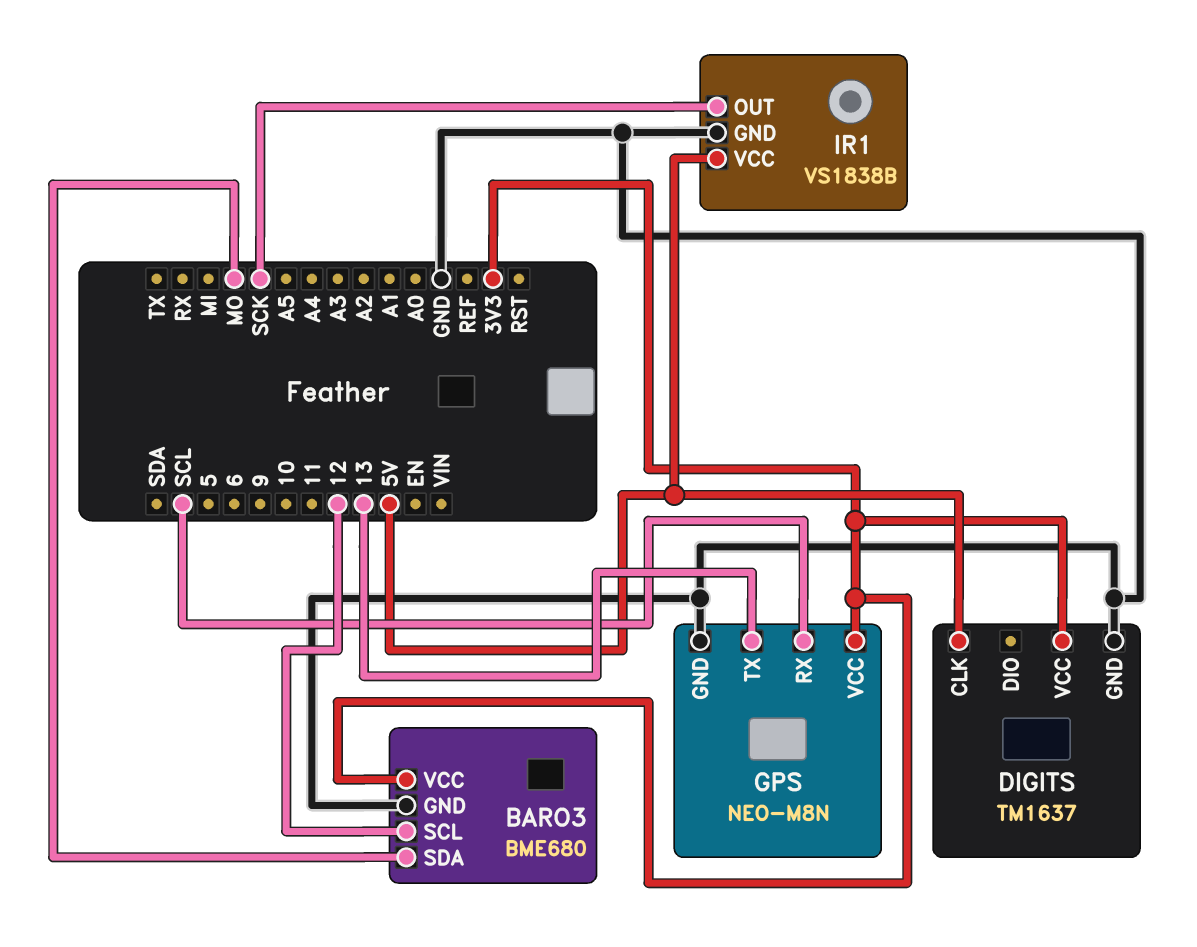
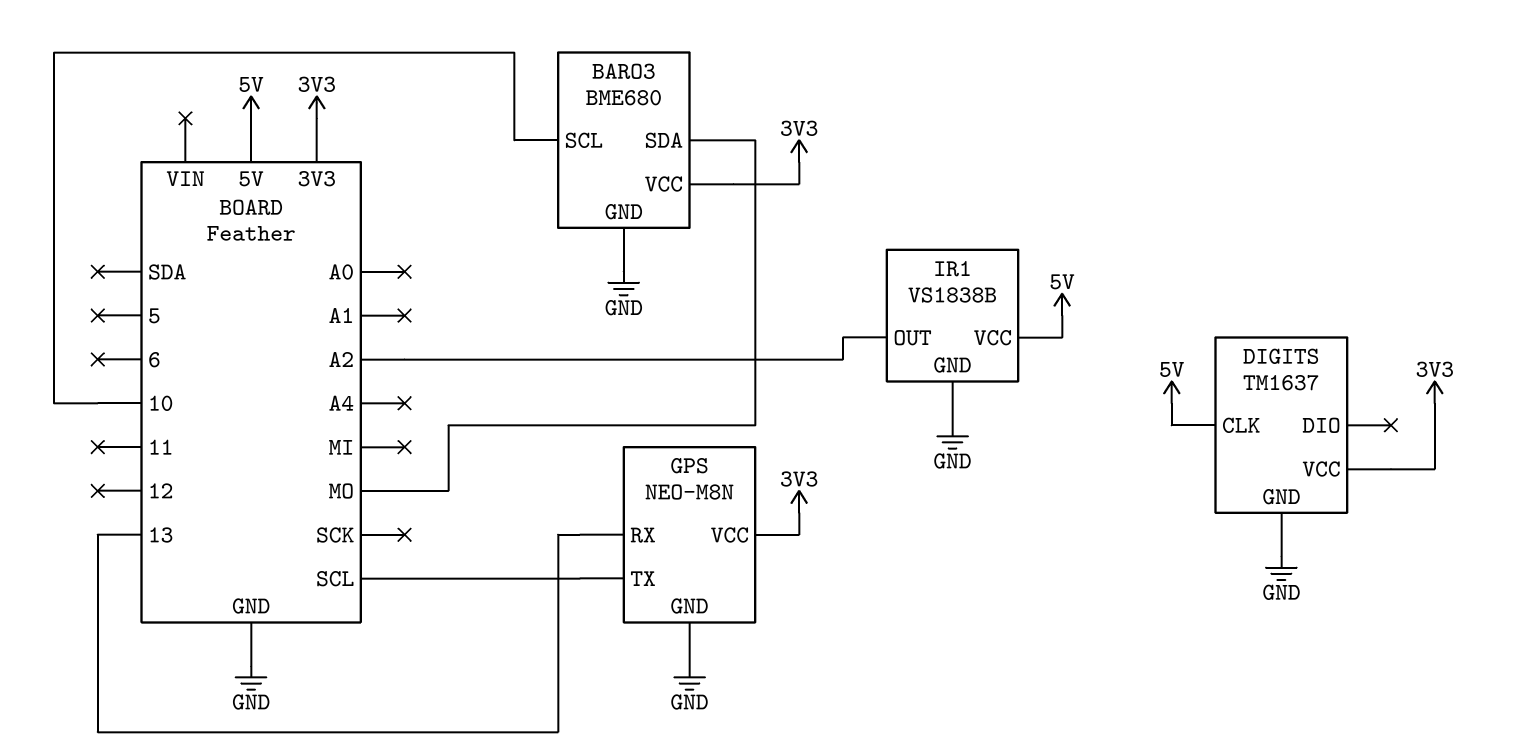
BARO3 pin SCL: 12 -> 10
GPS pin RX: SCL -> 13
GPS pin TX: 13 -> SCL
IR1 pin OUT: SCK -> A2

